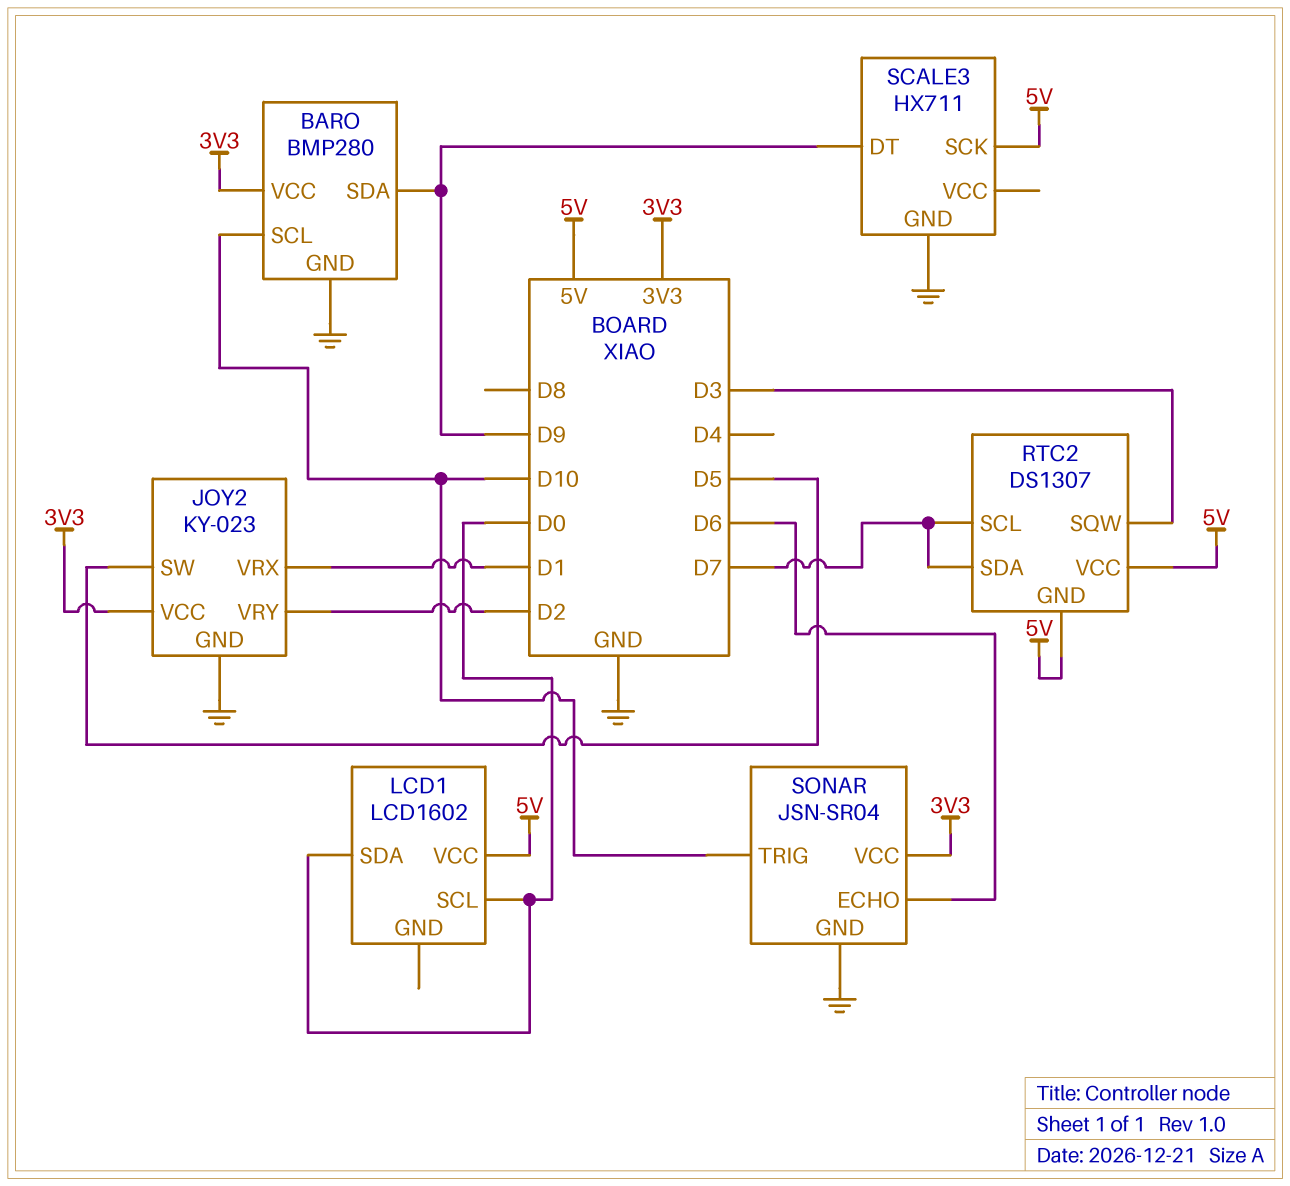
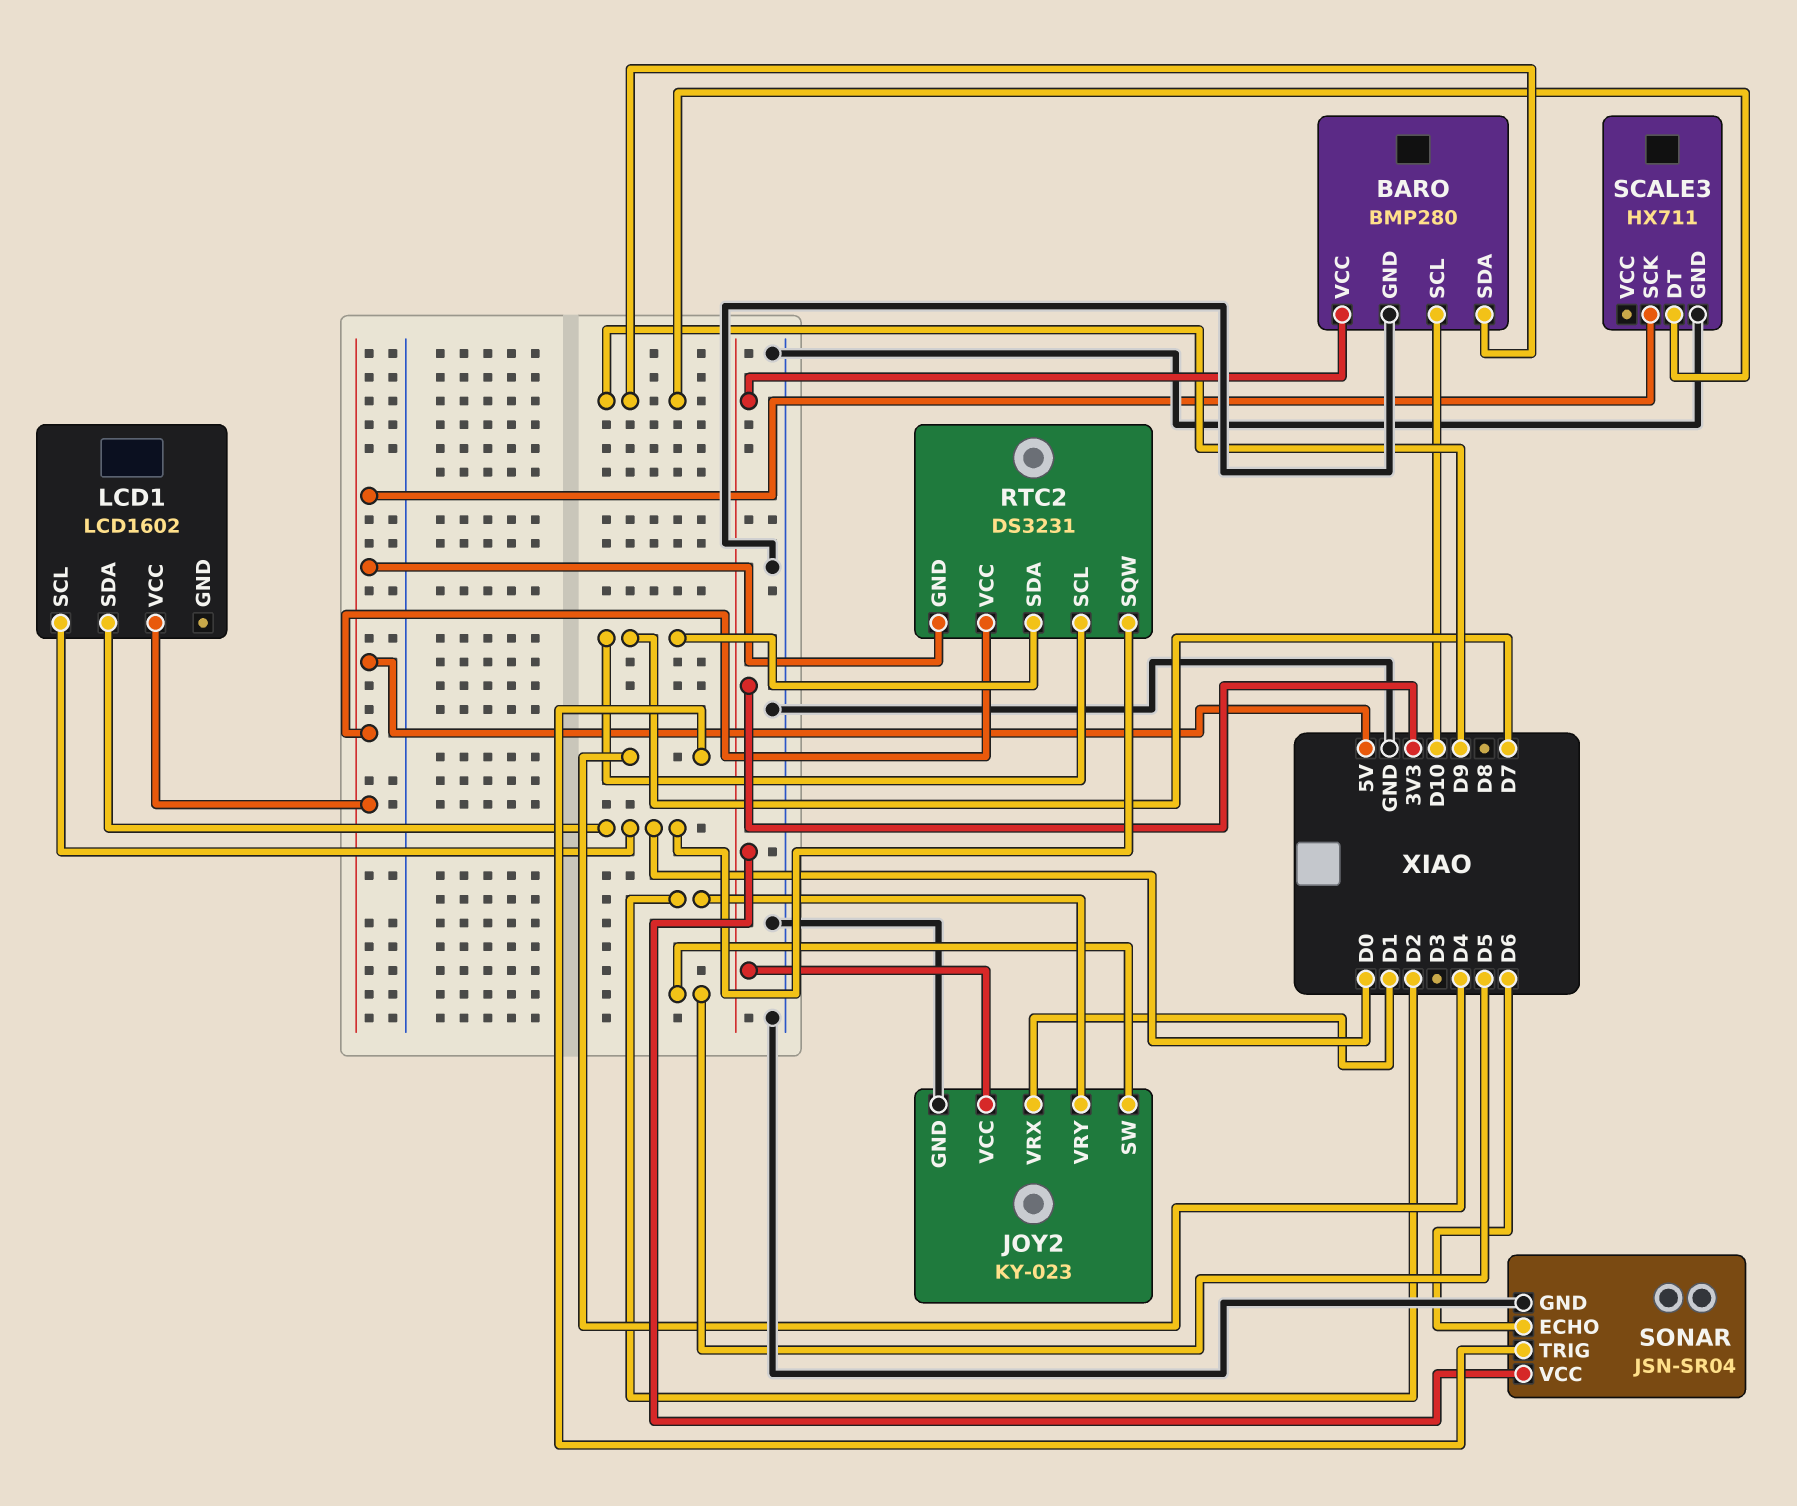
RTC2: DS1307 -> DS3231
RTC2 pin SQW: D3 -> D0
SONAR pin TRIG: D10 -> D4

